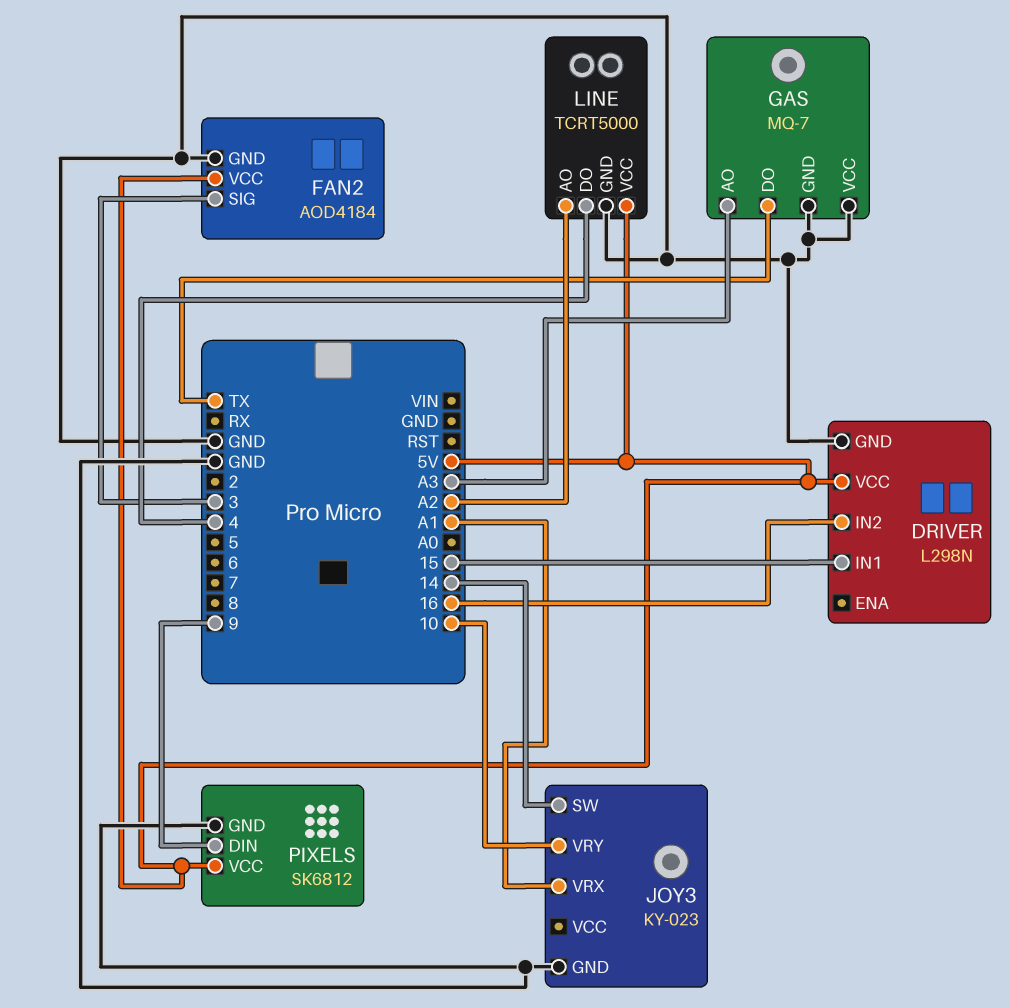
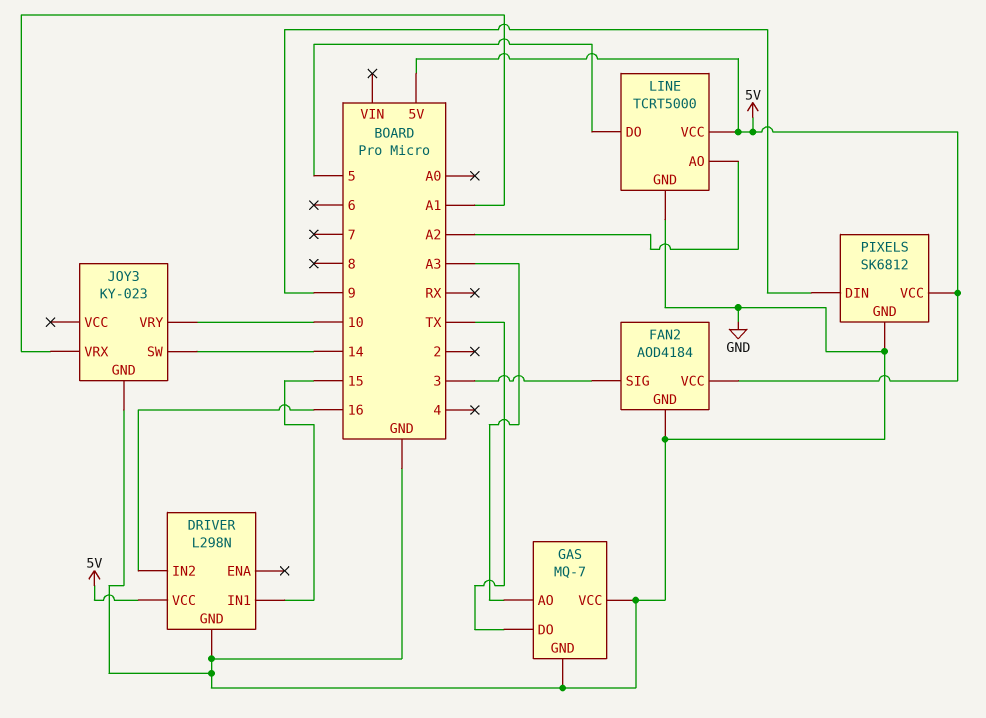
LINE pin DO: 4 -> 5

